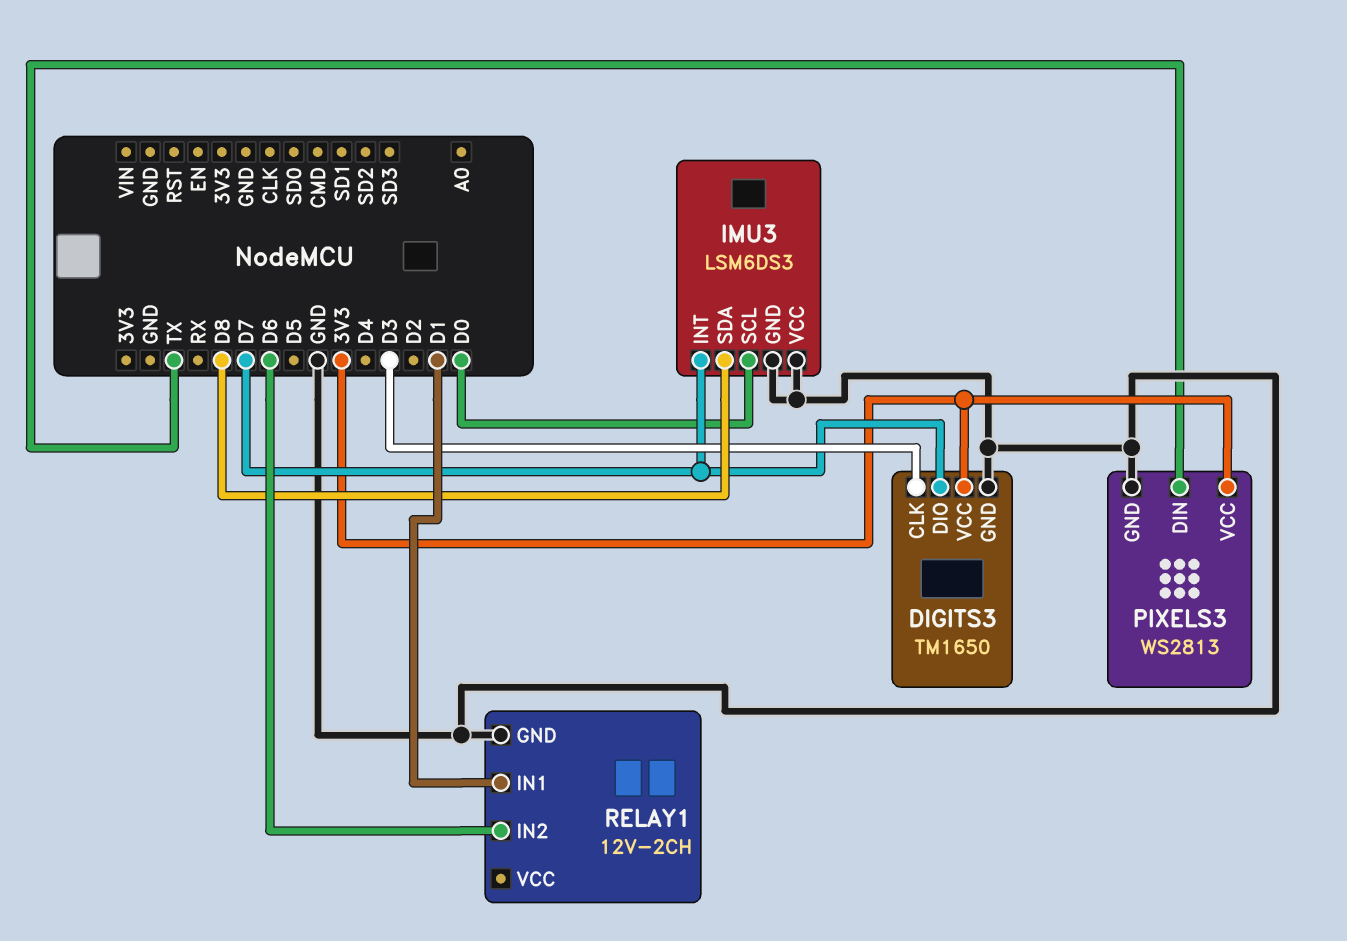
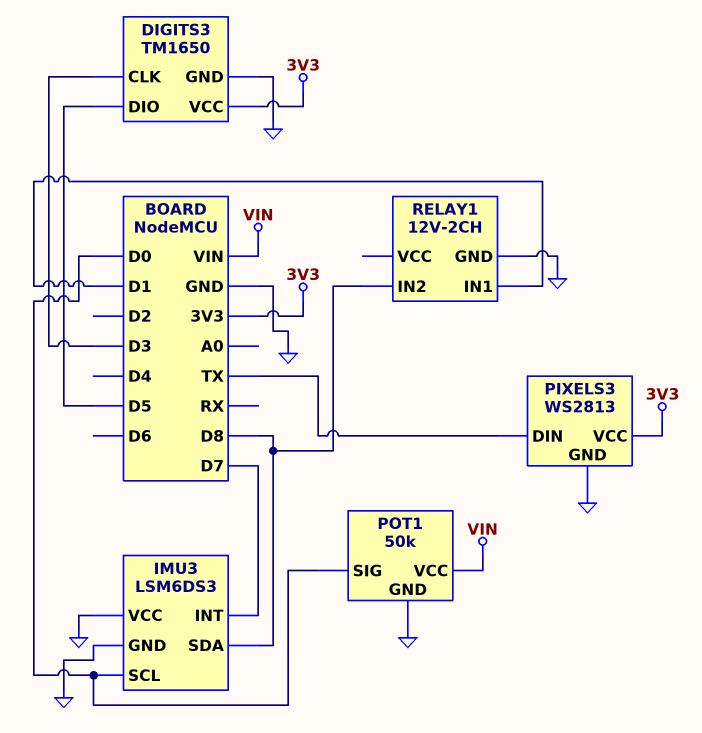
DIGITS3 pin DIO: D7 -> D5
POT1: none -> 50k
POT1 pin GND: none -> GND
POT1 pin SIG: none -> D0
POT1 pin VCC: none -> VIN
RELAY1 pin IN2: D6 -> D8

